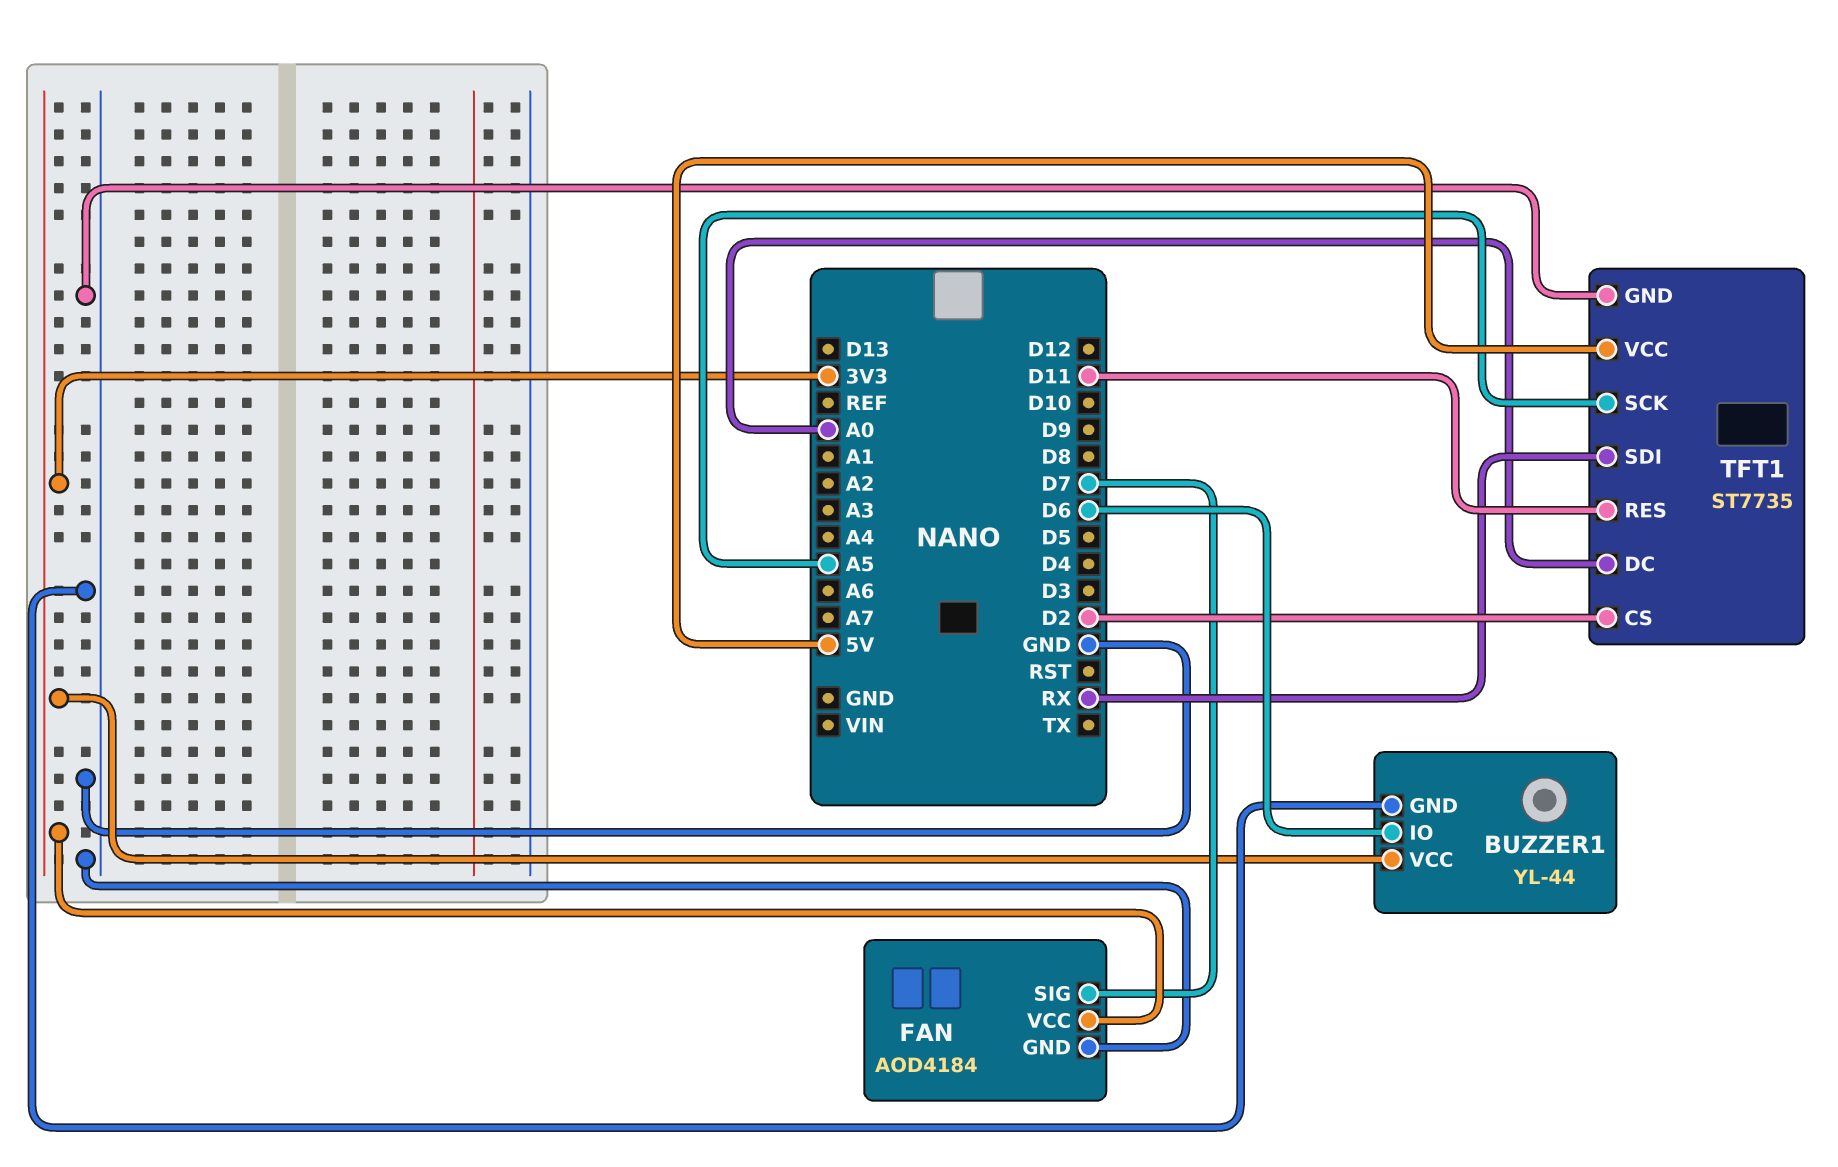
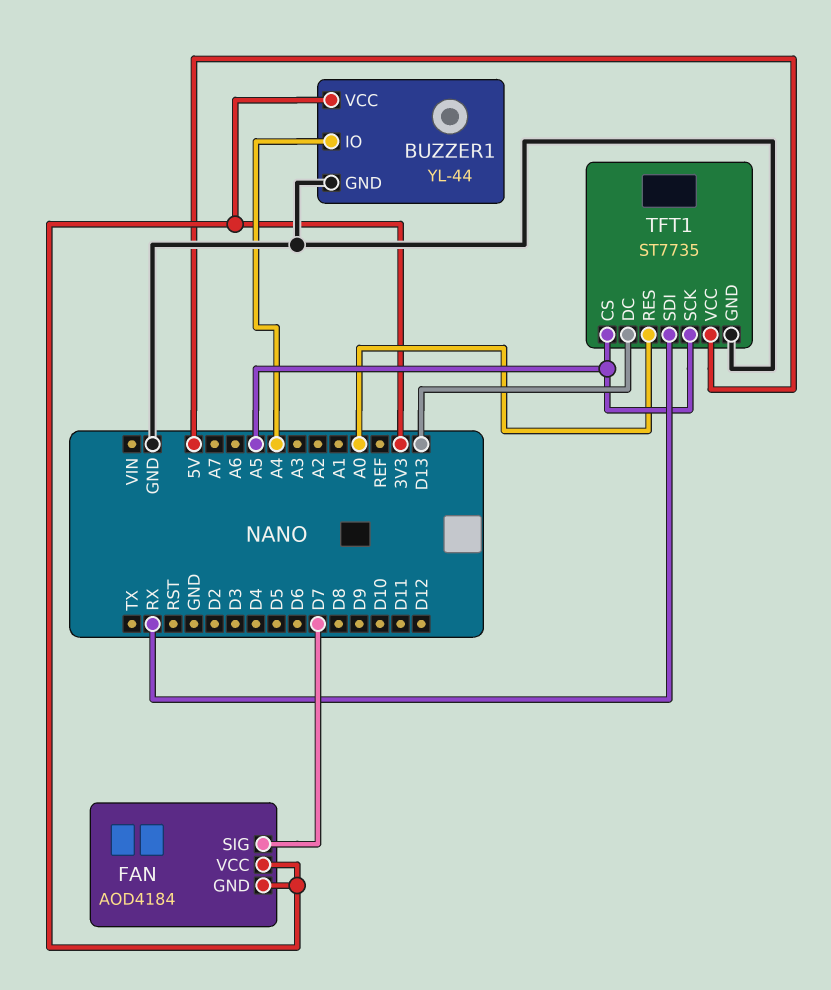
BUZZER1 pin IO: D6 -> A4
FAN pin GND: GND -> 3V3
TFT1 pin CS: D2 -> A5
TFT1 pin DC: A0 -> D13
TFT1 pin RES: D11 -> A0

